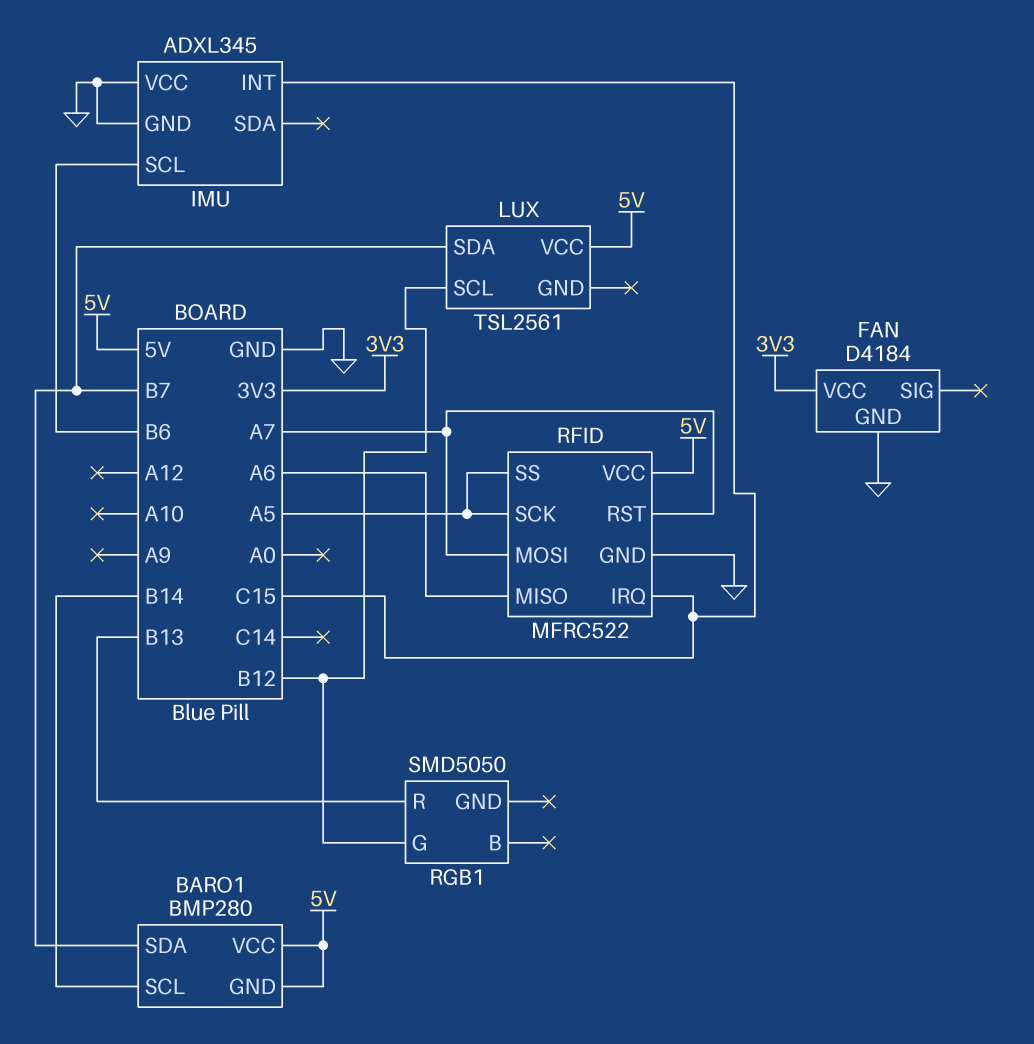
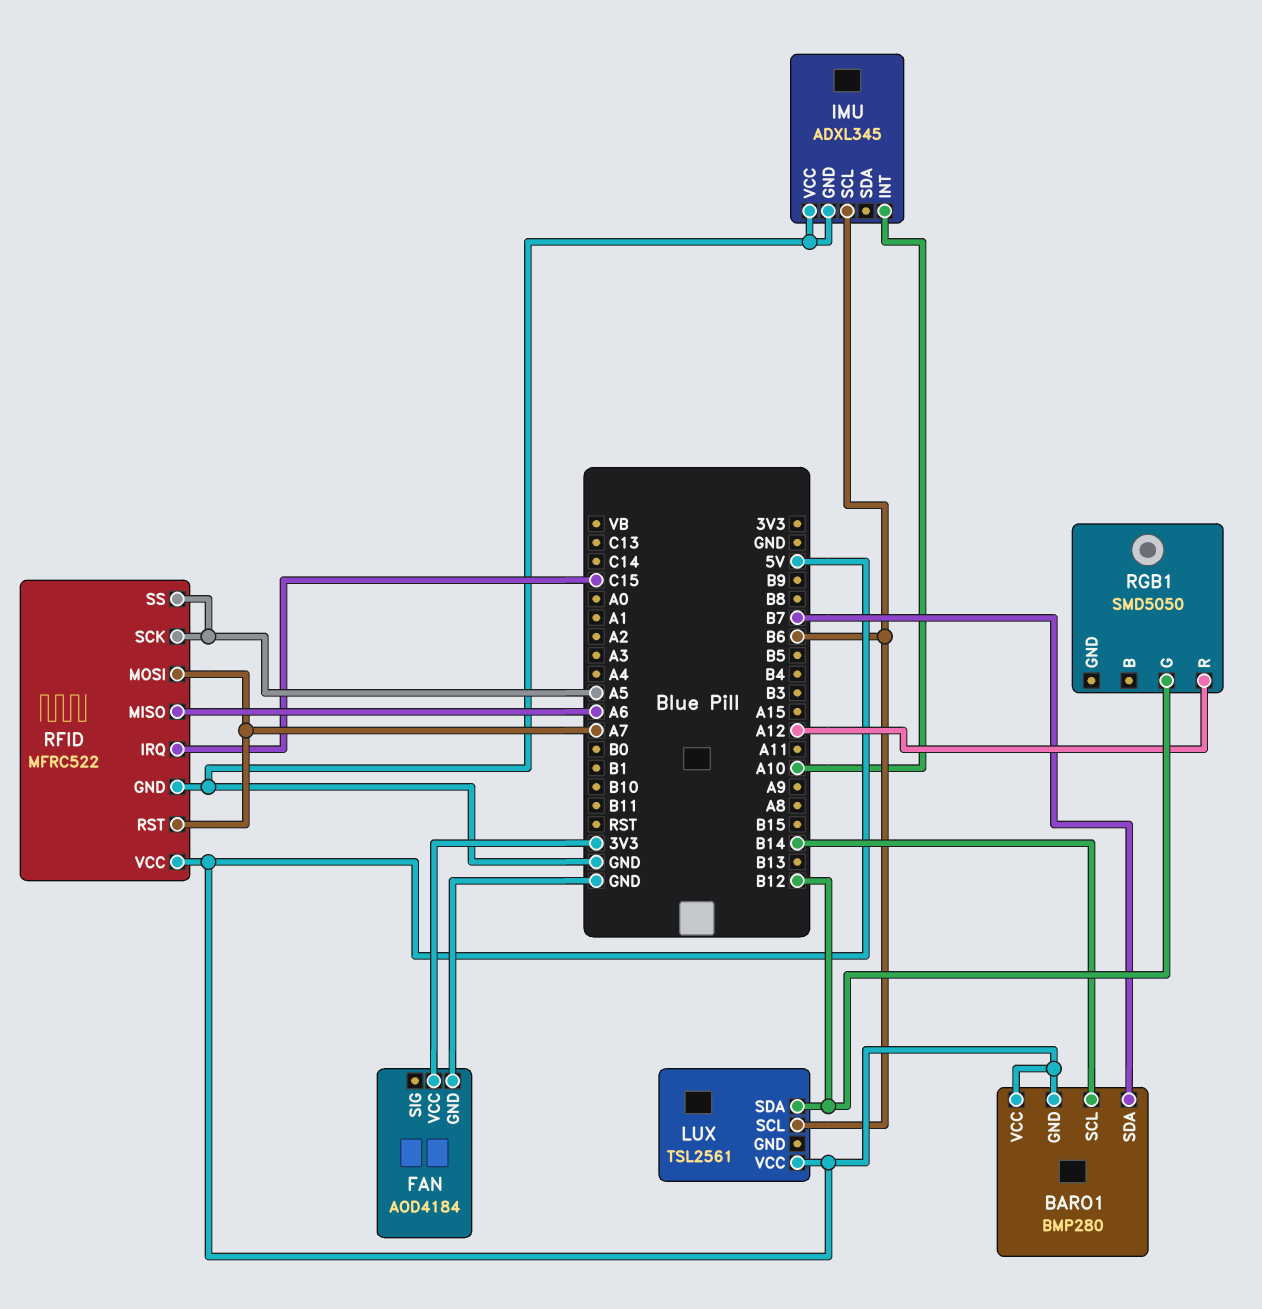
FAN: D4184 -> AOD4184
IMU pin INT: C15 -> A10
LUX pin SCL: B12 -> B6
LUX pin SDA: B7 -> B12
RGB1 pin R: B13 -> A12

